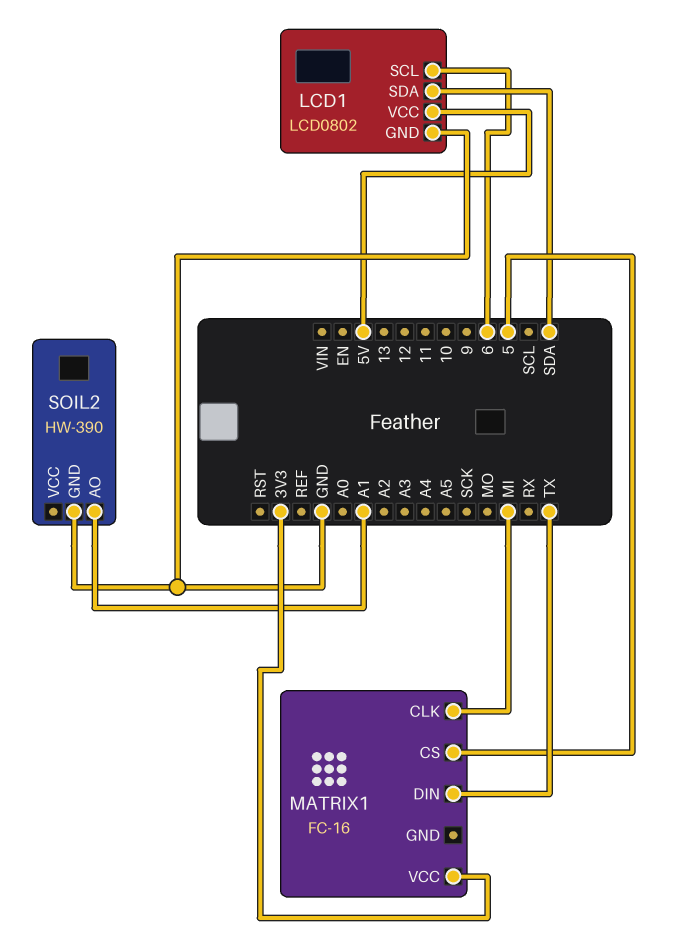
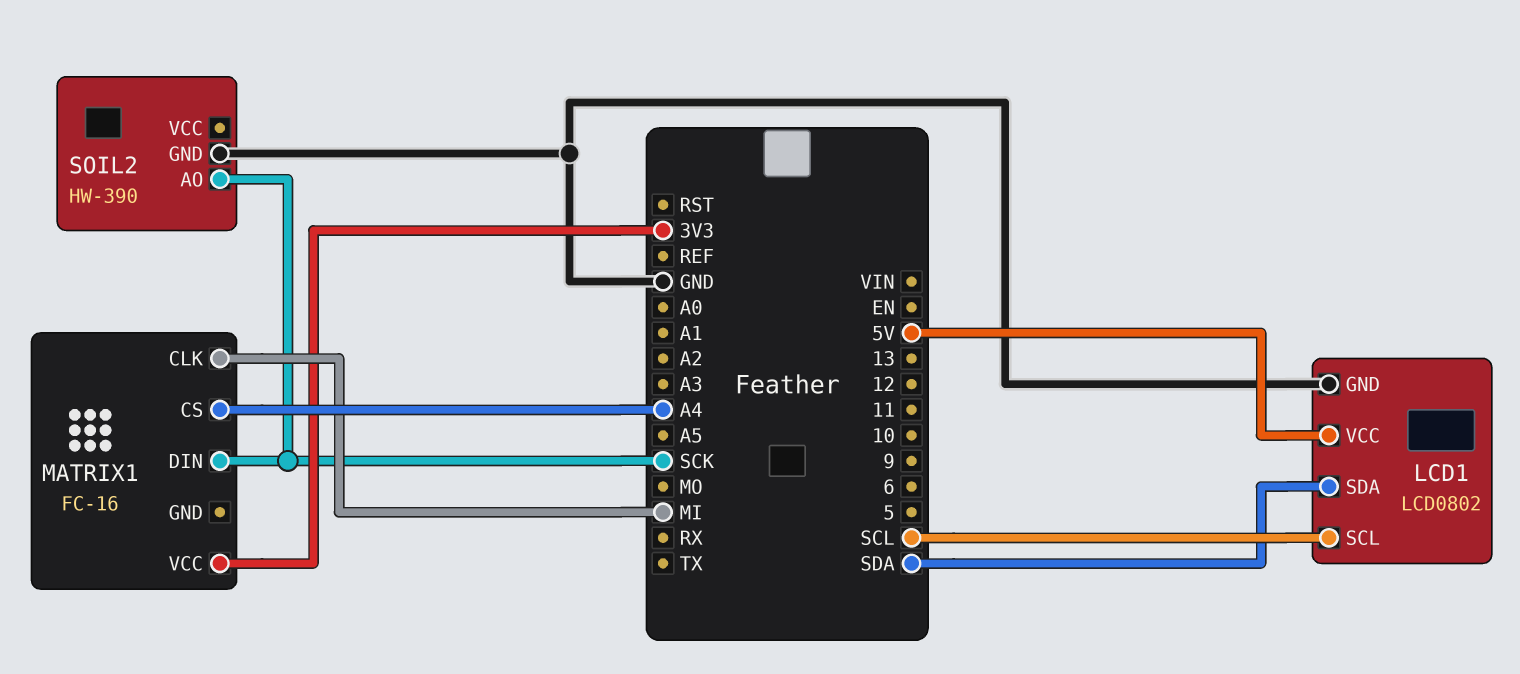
LCD1 pin SCL: 6 -> SCL
MATRIX1 pin CS: 5 -> A4
MATRIX1 pin DIN: TX -> SCK
SOIL2 pin AO: A1 -> SCK

